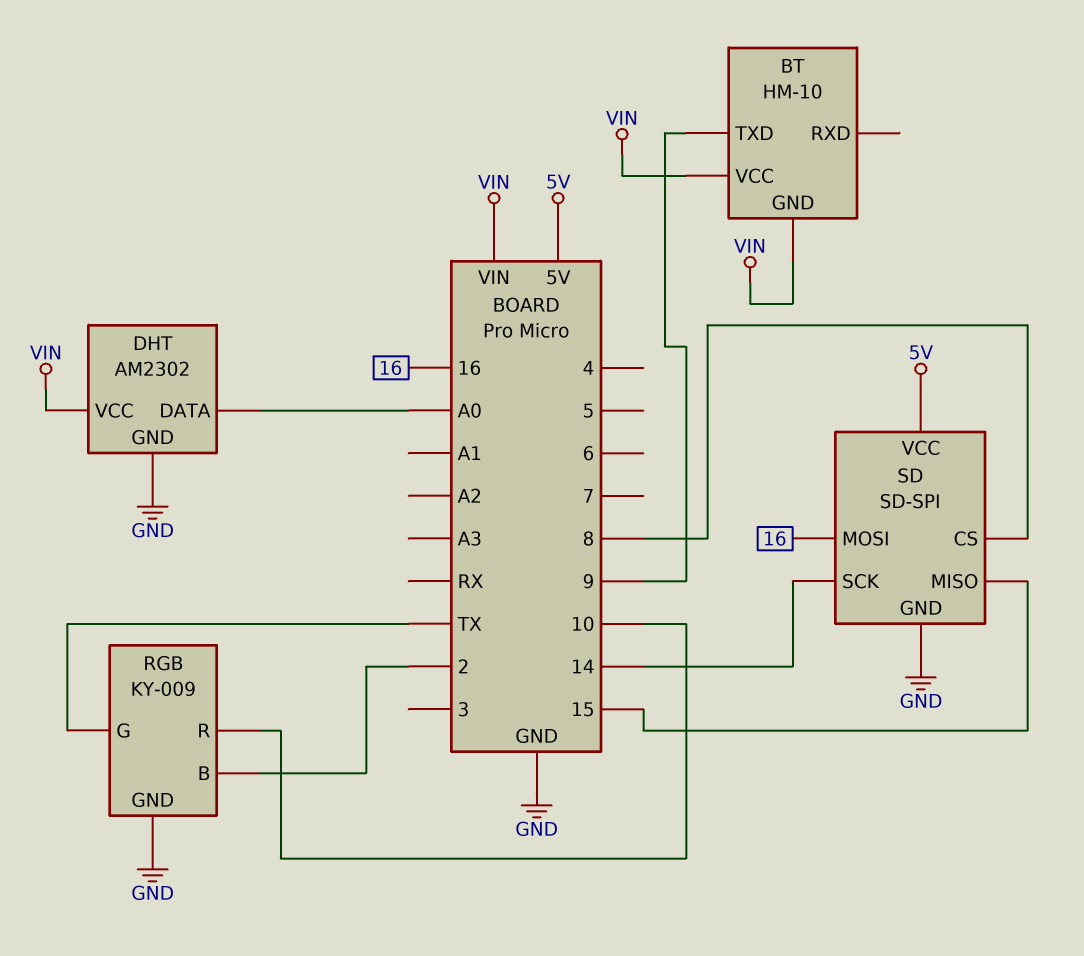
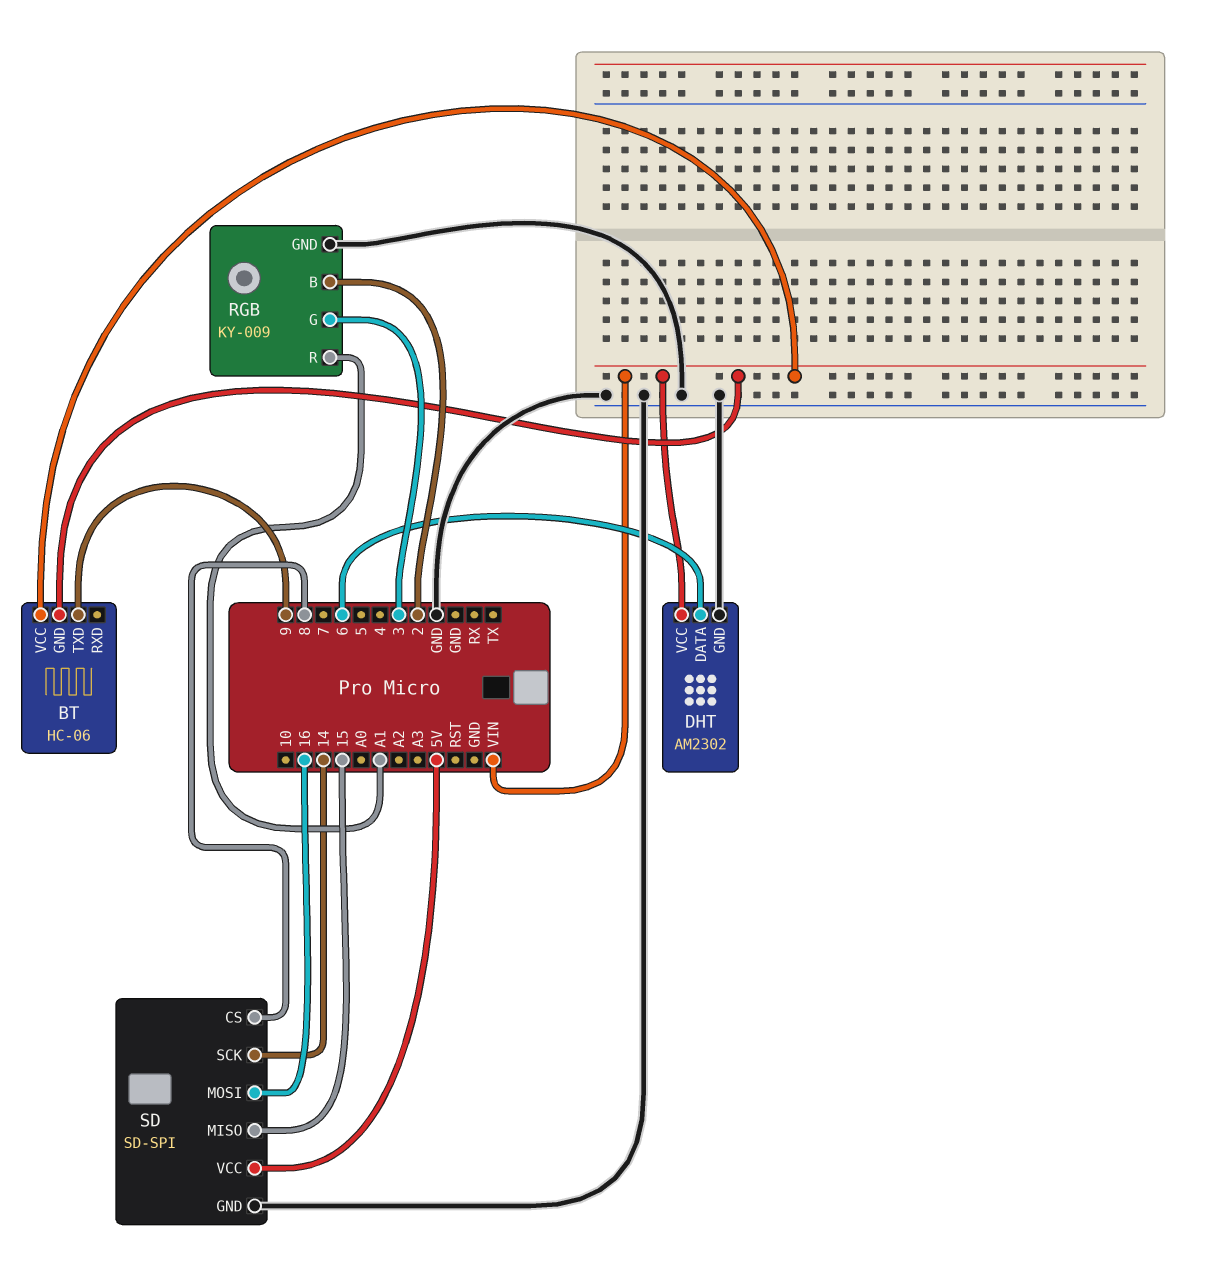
BT: HM-10 -> HC-06
DHT pin DATA: A0 -> 6
RGB pin G: TX -> 3
RGB pin R: 10 -> A1

